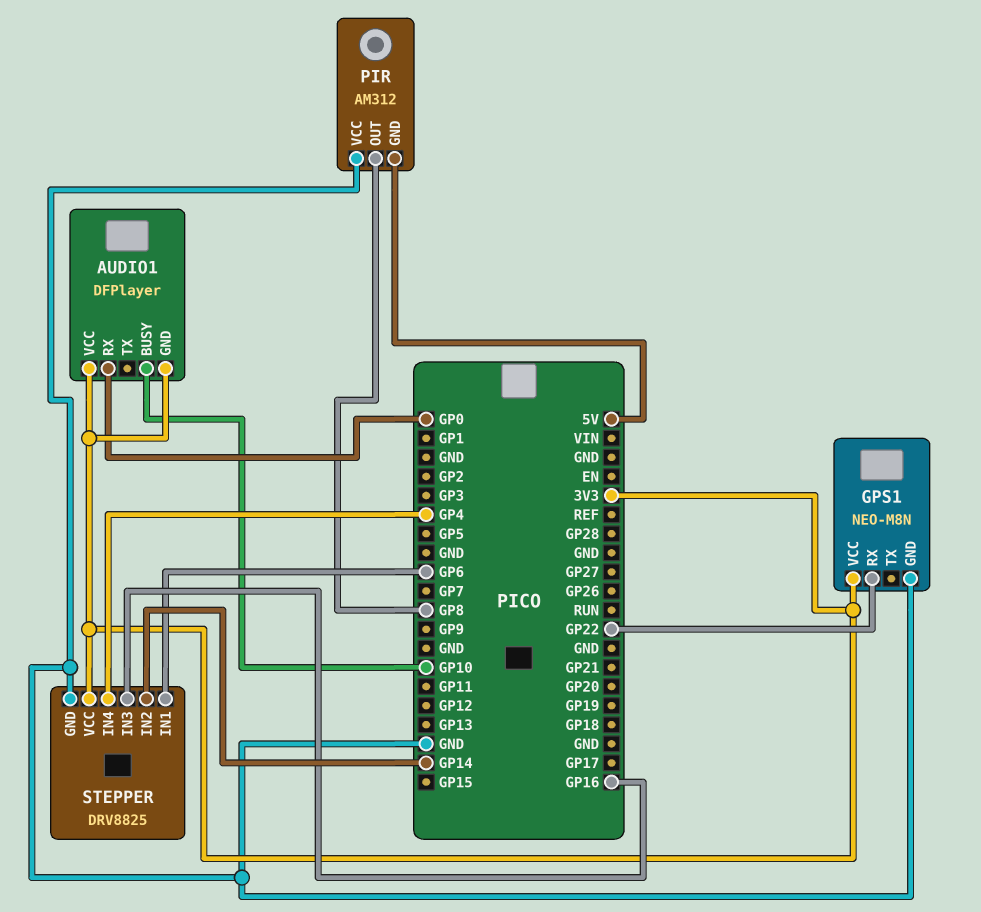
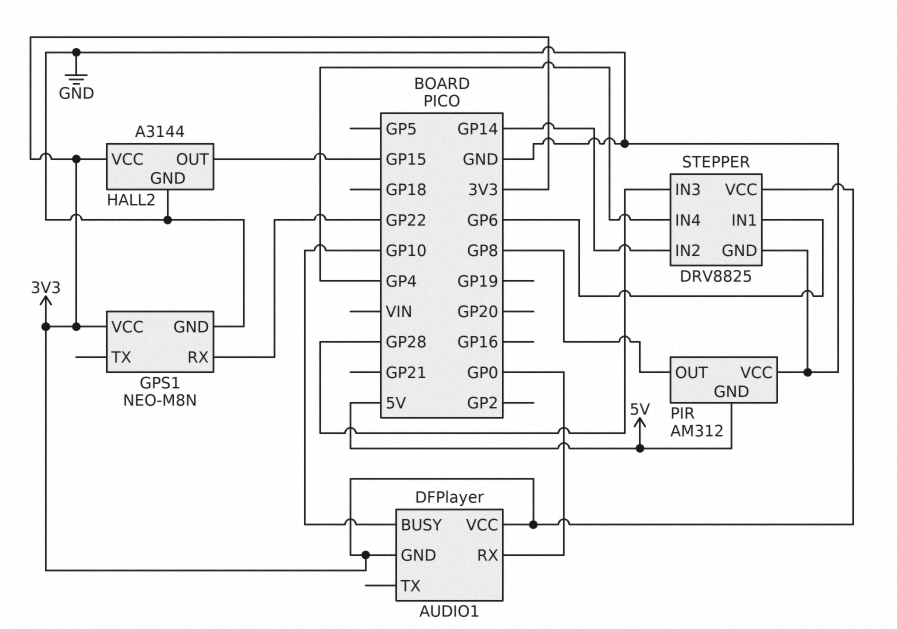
HALL2: none -> A3144
HALL2 pin GND: none -> GND
HALL2 pin OUT: none -> GP15
HALL2 pin VCC: none -> 3V3
STEPPER pin IN3: GP16 -> GP28

